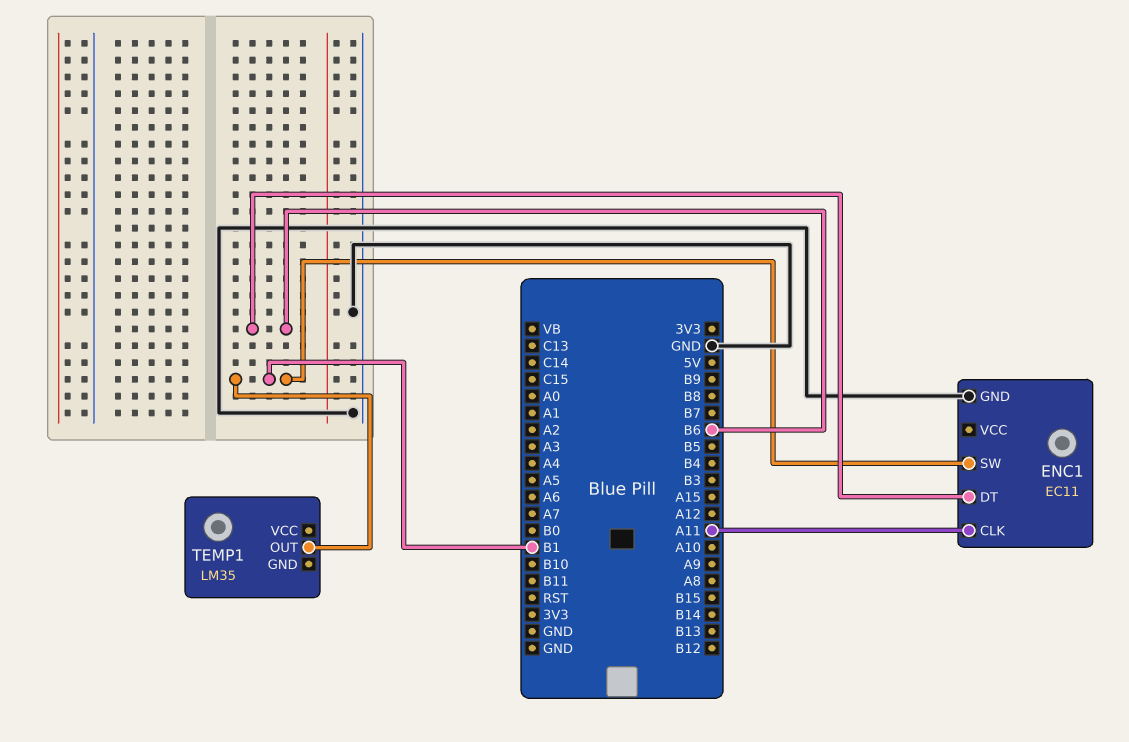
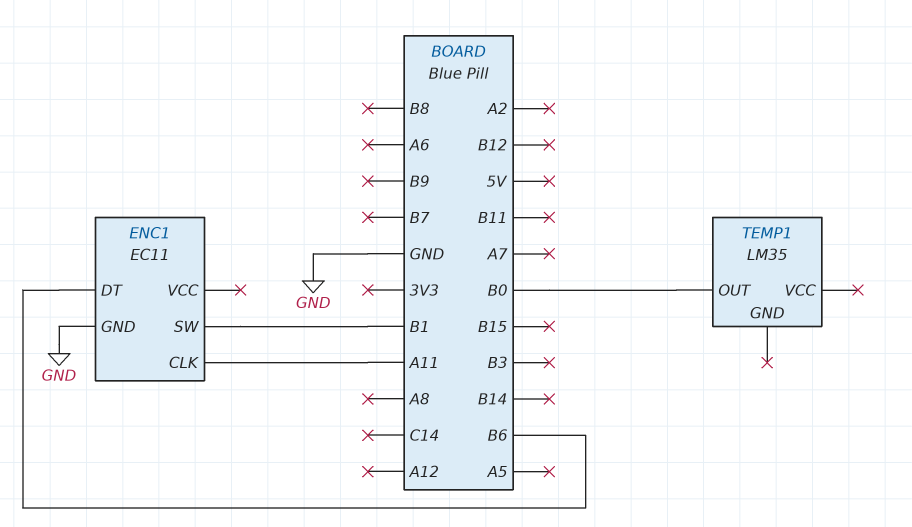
TEMP1 pin OUT: B1 -> B0

